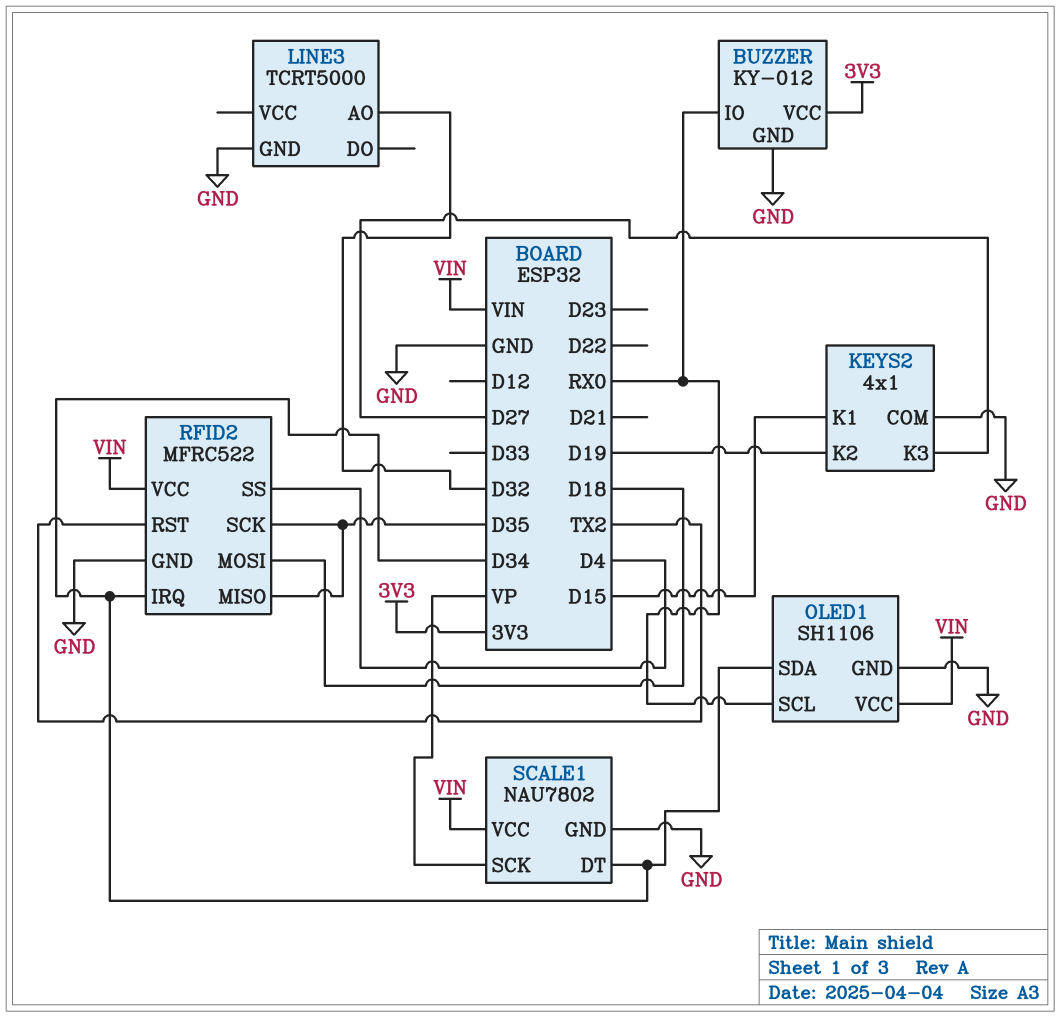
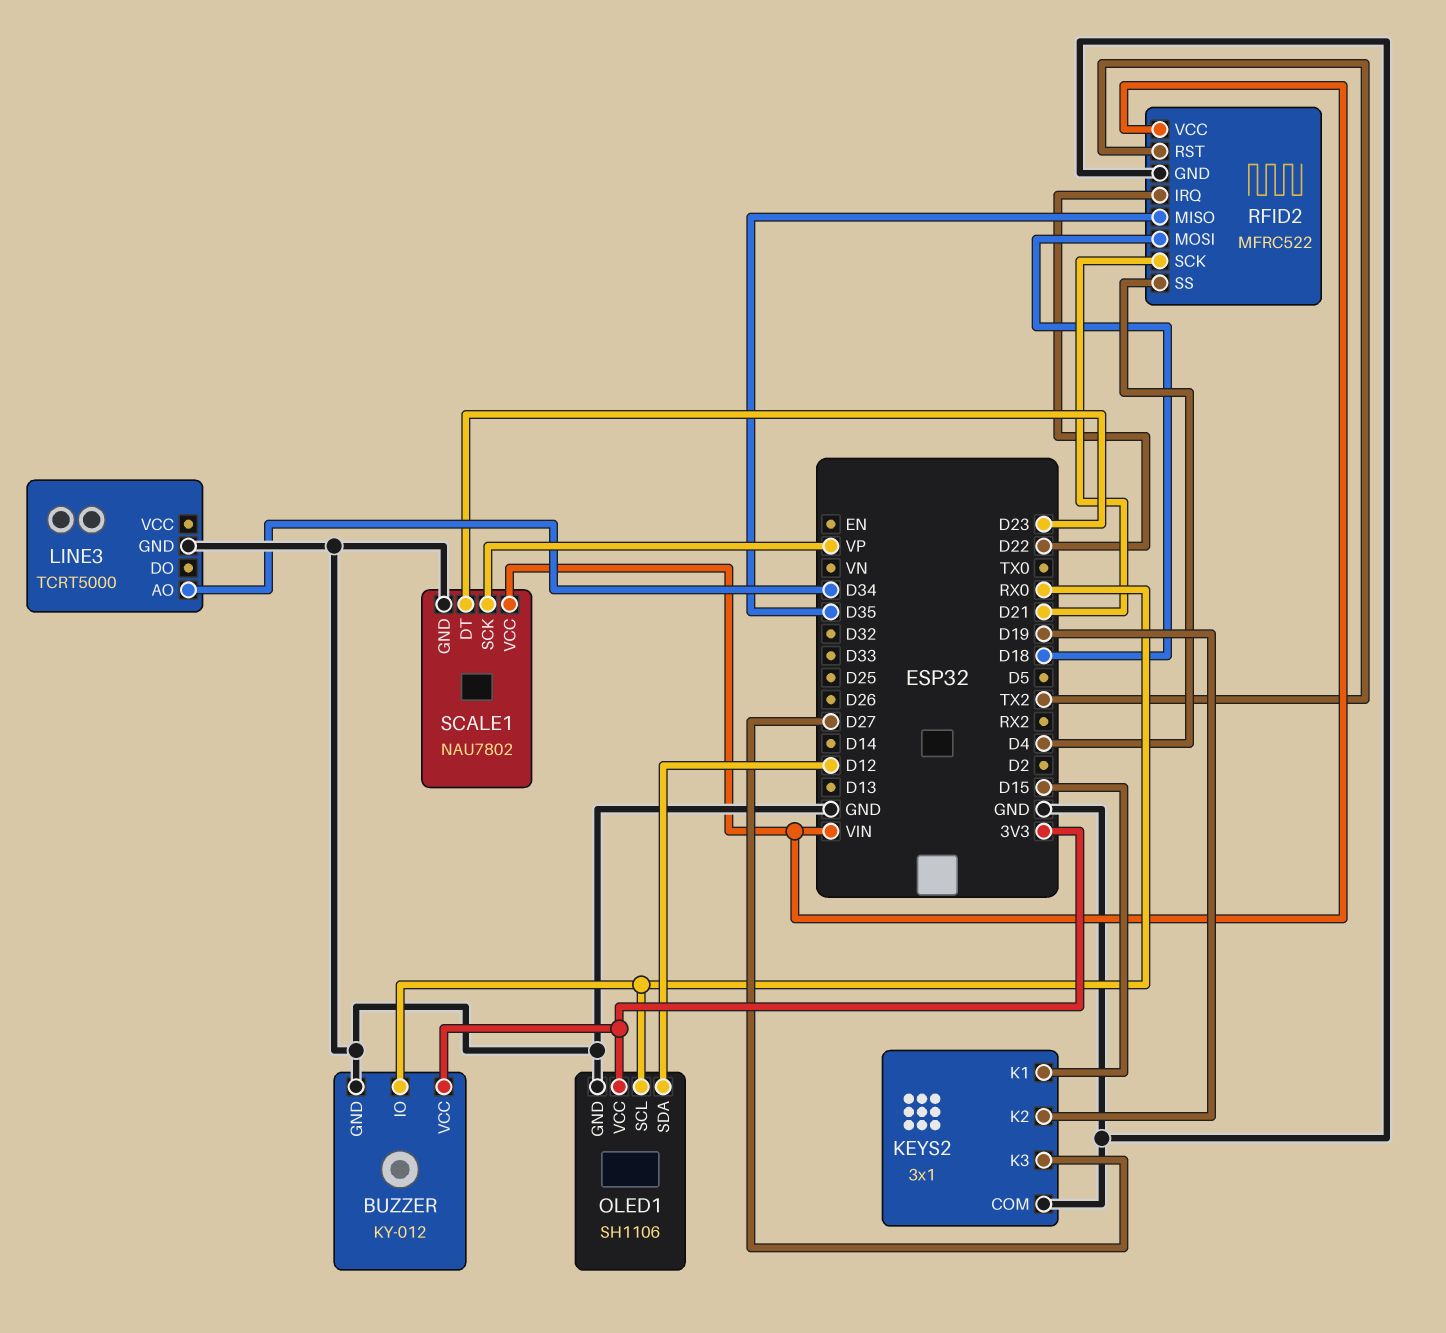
KEYS2: 4x1 -> 3x1
LINE3 pin AO: D32 -> D34
OLED1 pin SDA: D34 -> D12
OLED1 pin VCC: VIN -> 3V3
RFID2 pin IRQ: D34 -> D22
RFID2 pin SCK: D35 -> D21
SCALE1 pin DT: D34 -> D23

